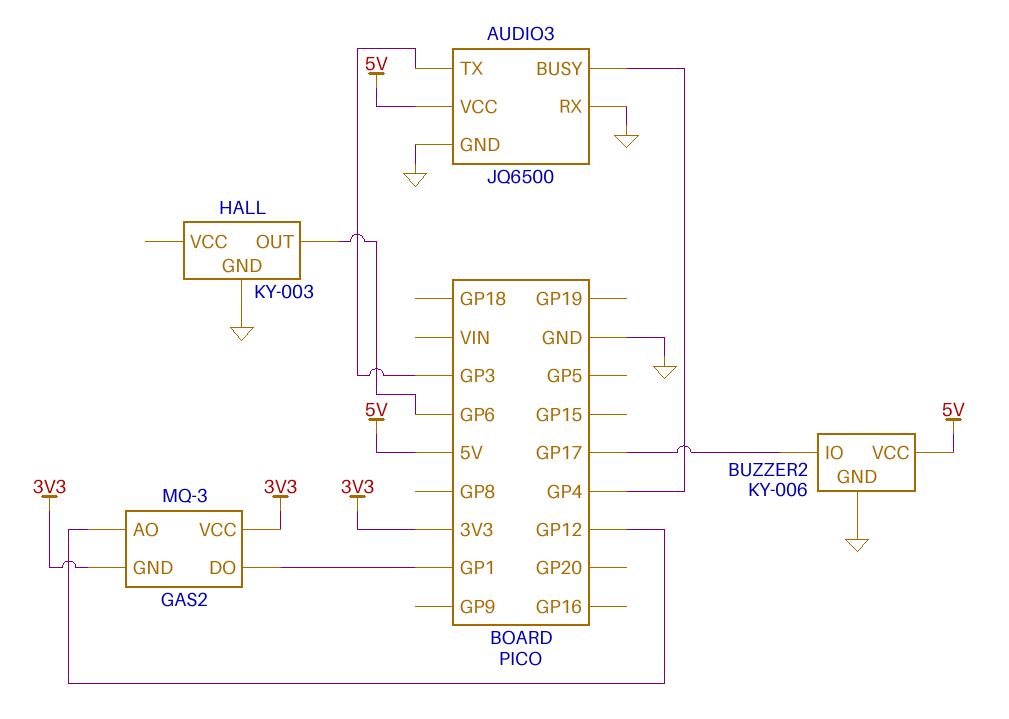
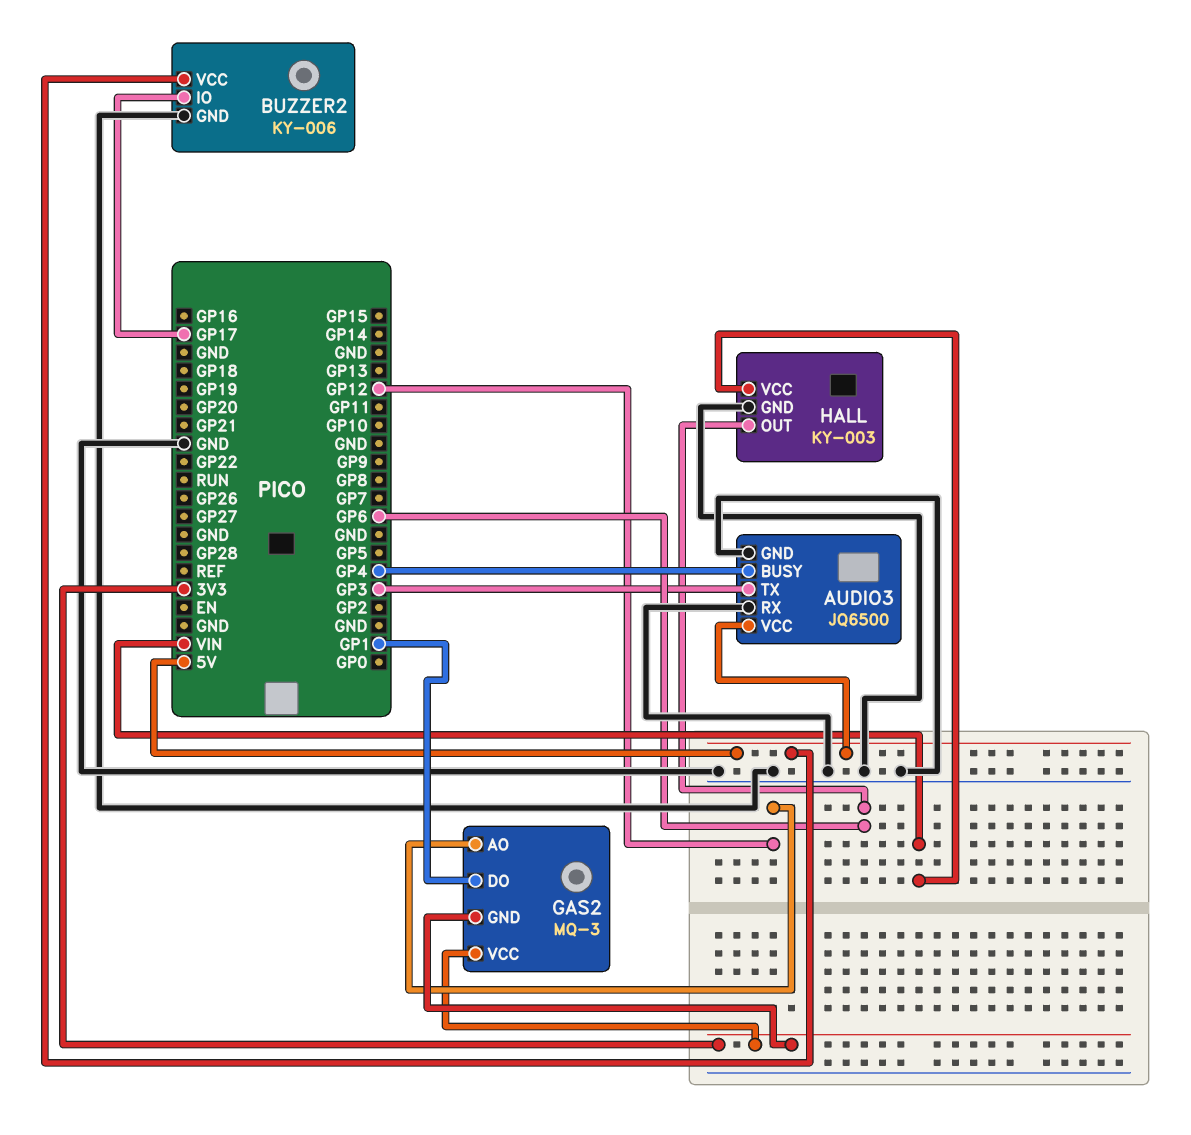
HALL pin VCC: none -> VIN

